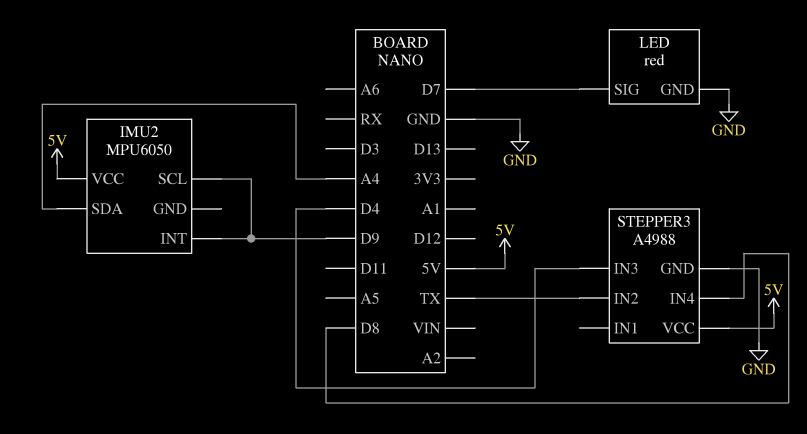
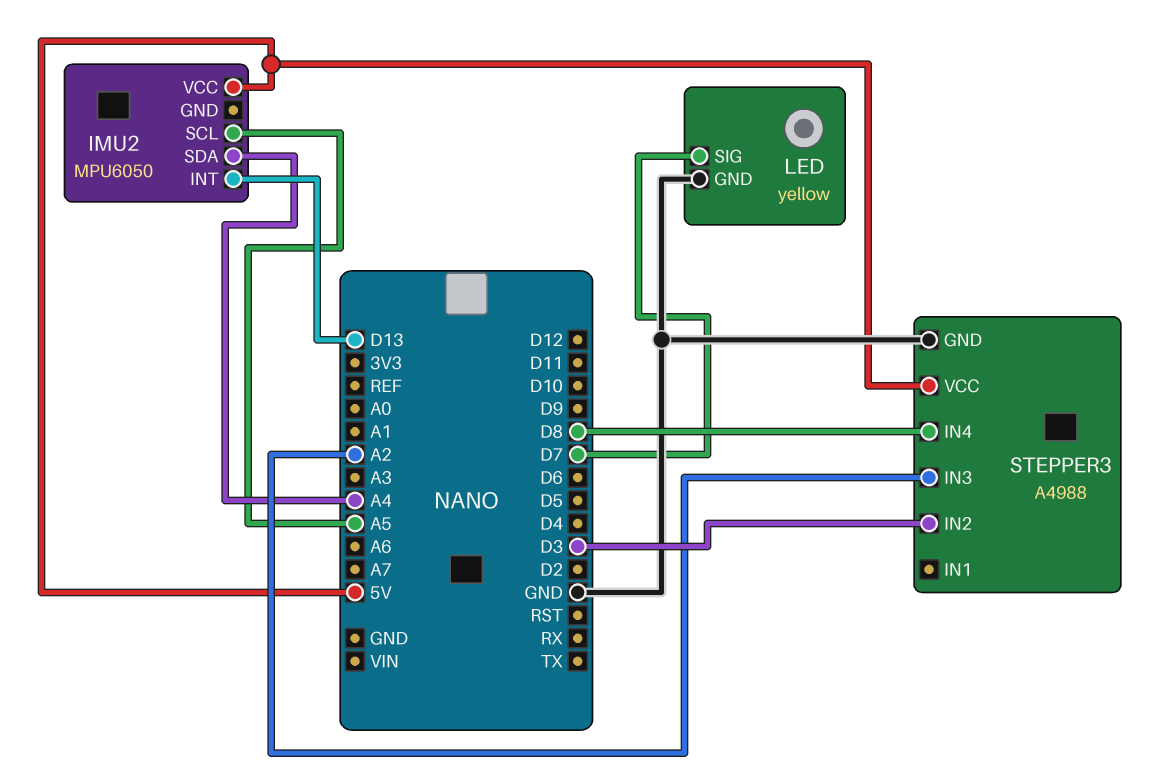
IMU2 pin INT: D9 -> D13
IMU2 pin SCL: D9 -> A5
LED: red -> yellow
STEPPER3 pin IN2: TX -> D3
STEPPER3 pin IN3: D4 -> A2

